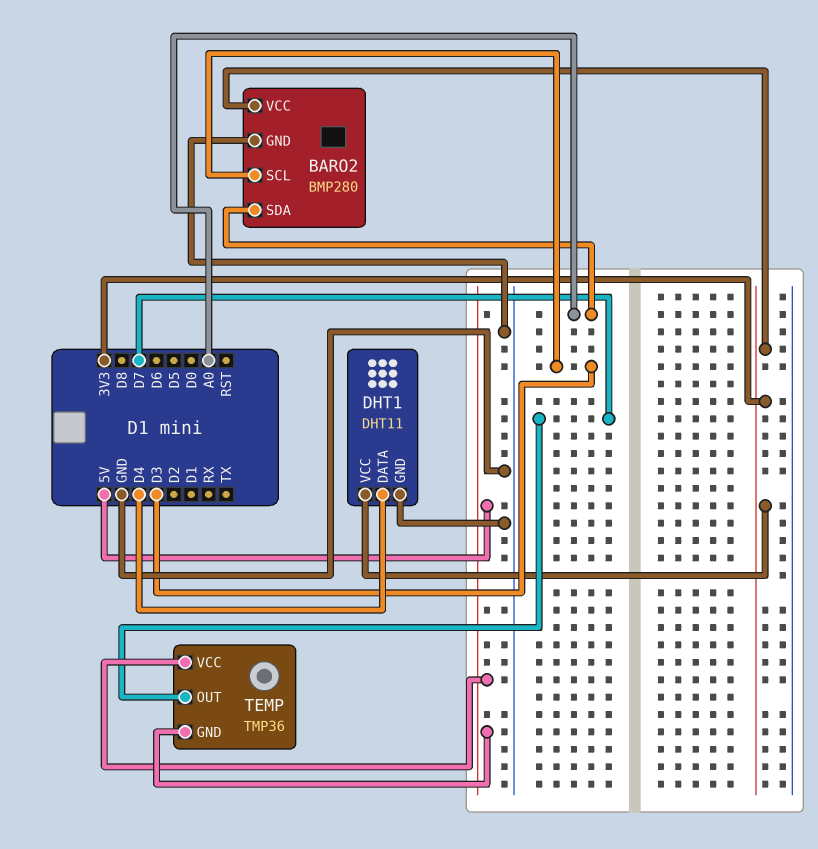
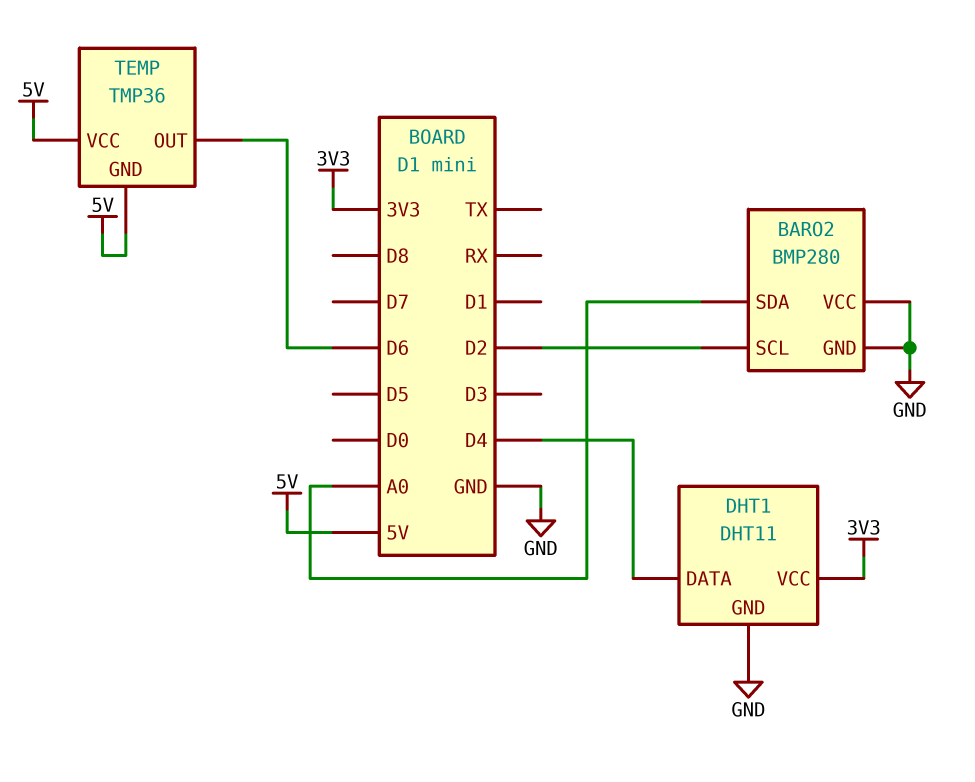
BARO2 pin SCL: D3 -> D2
BARO2 pin VCC: 3V3 -> GND
TEMP pin OUT: D7 -> D6

